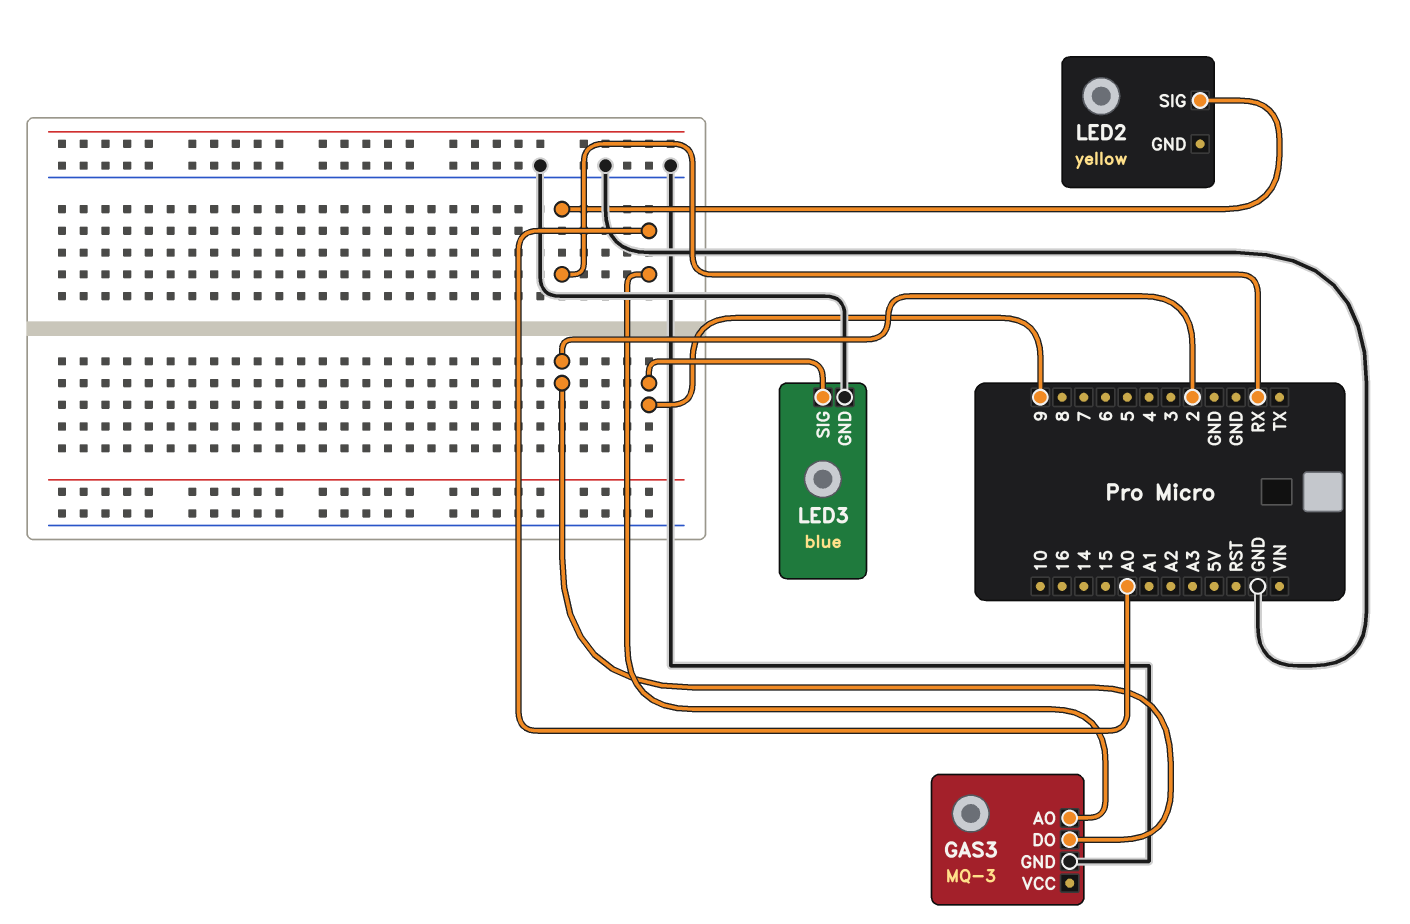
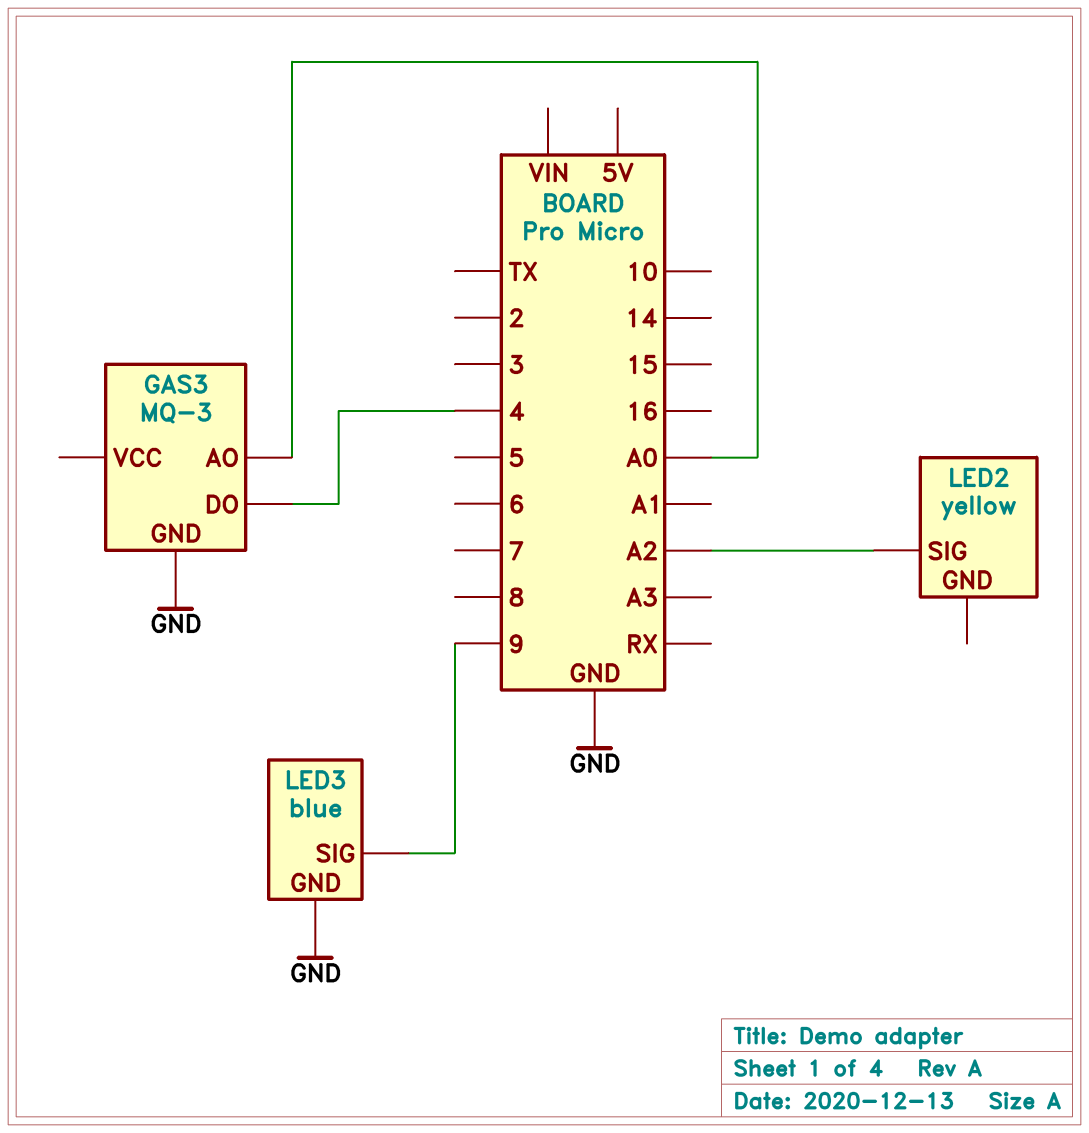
GAS3 pin DO: 2 -> 4
LED2 pin SIG: RX -> A2

